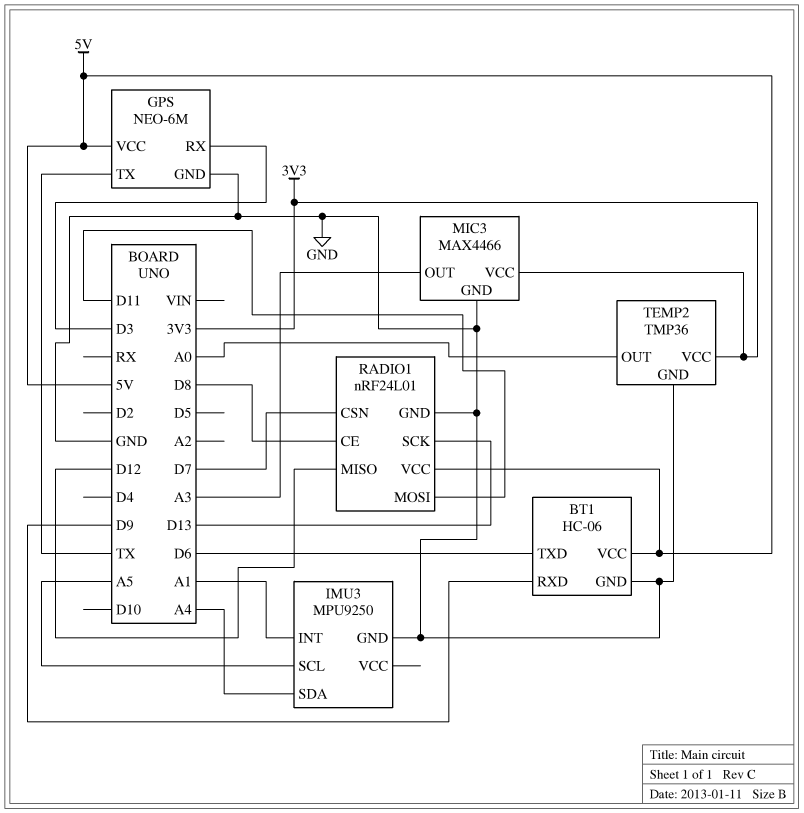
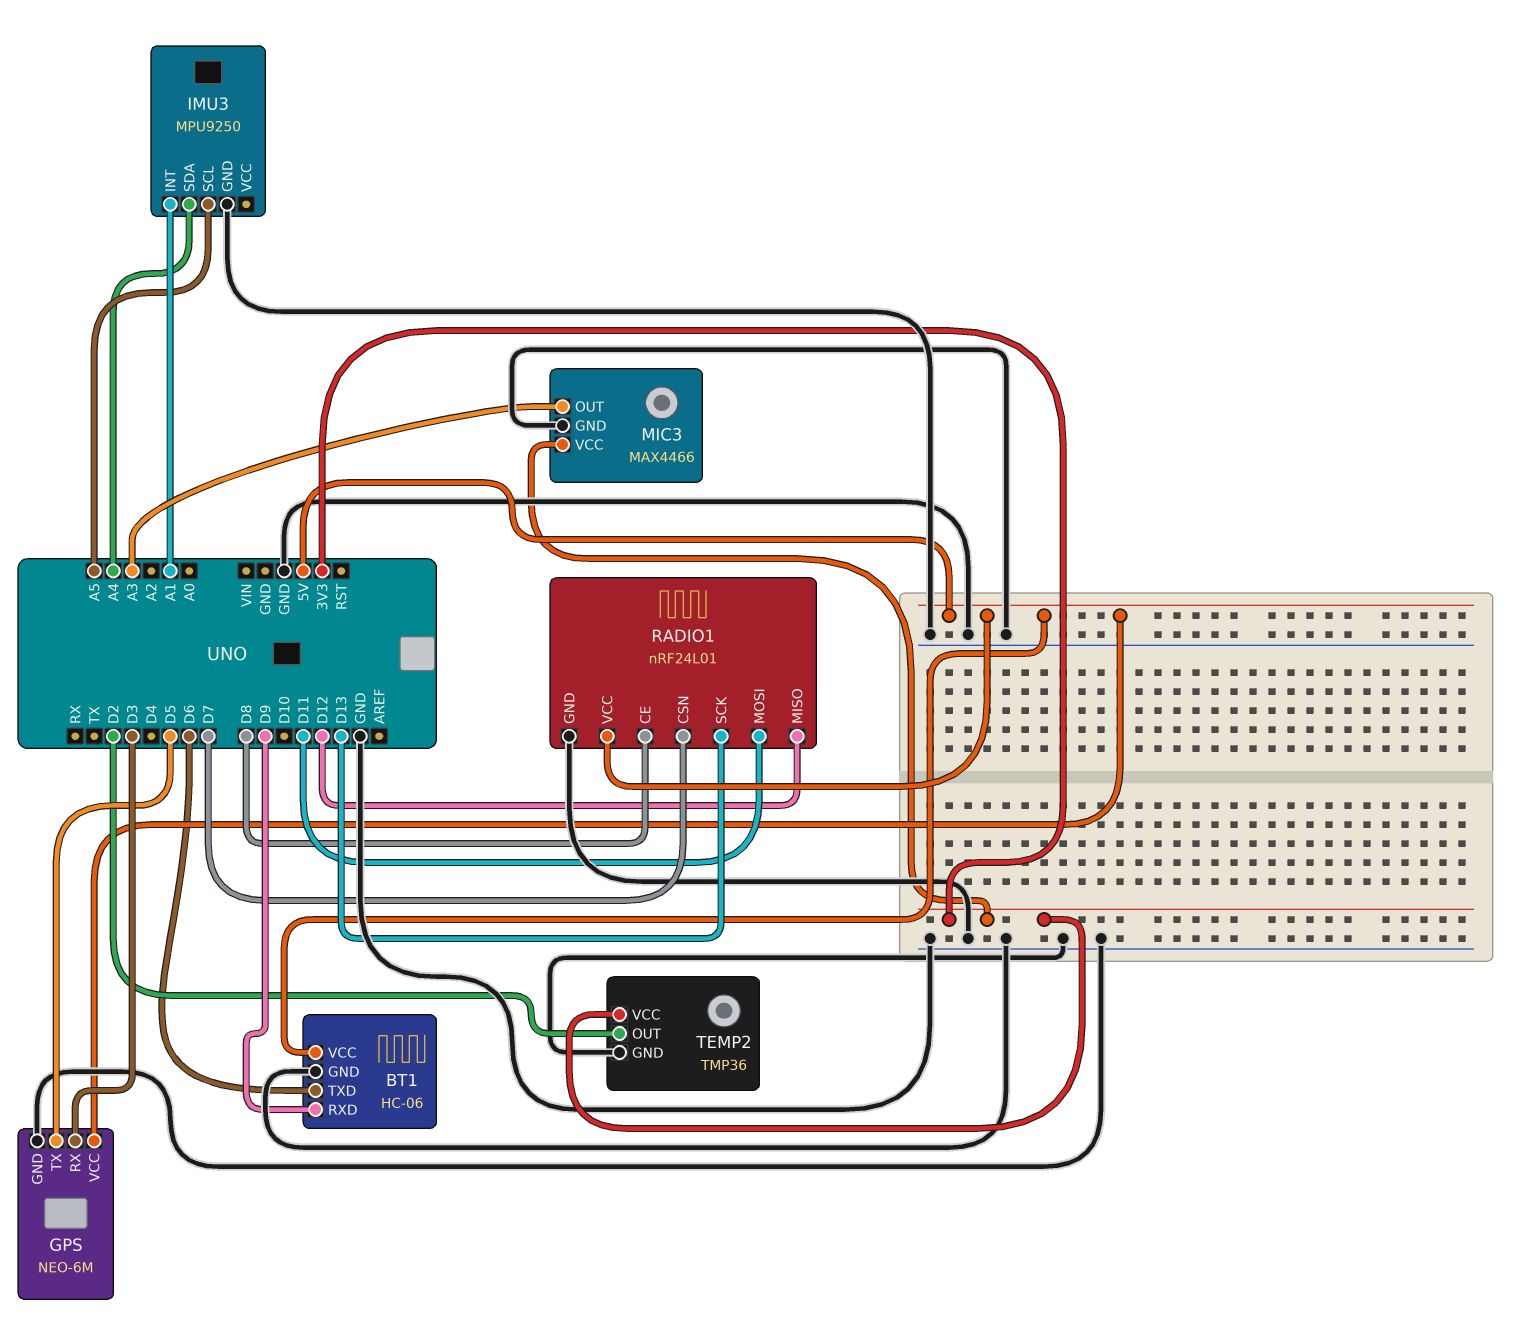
GPS pin TX: TX -> D5
TEMP2 pin OUT: A0 -> D2

